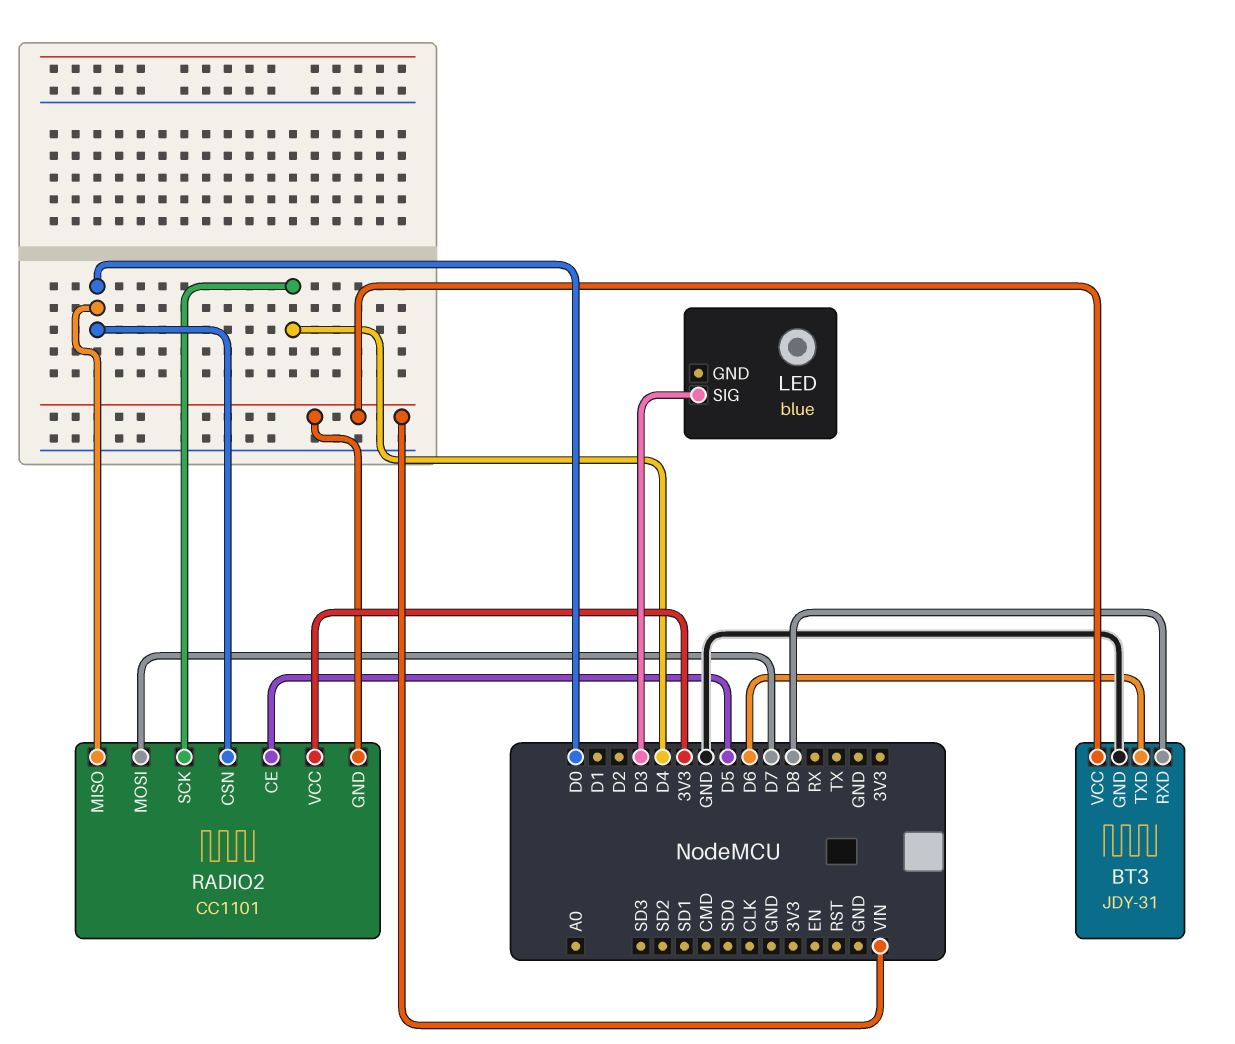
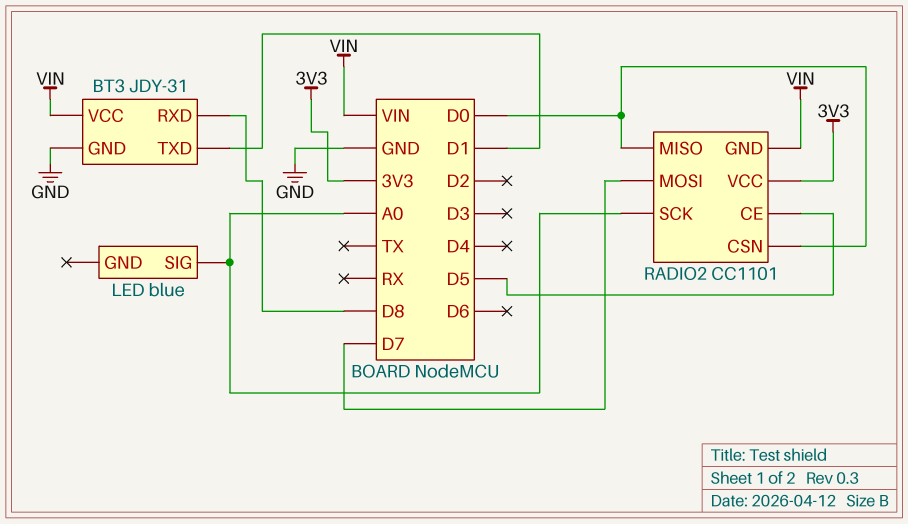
BT3 pin TXD: D6 -> D1
LED pin SIG: D3 -> A0
RADIO2 pin SCK: D4 -> A0

